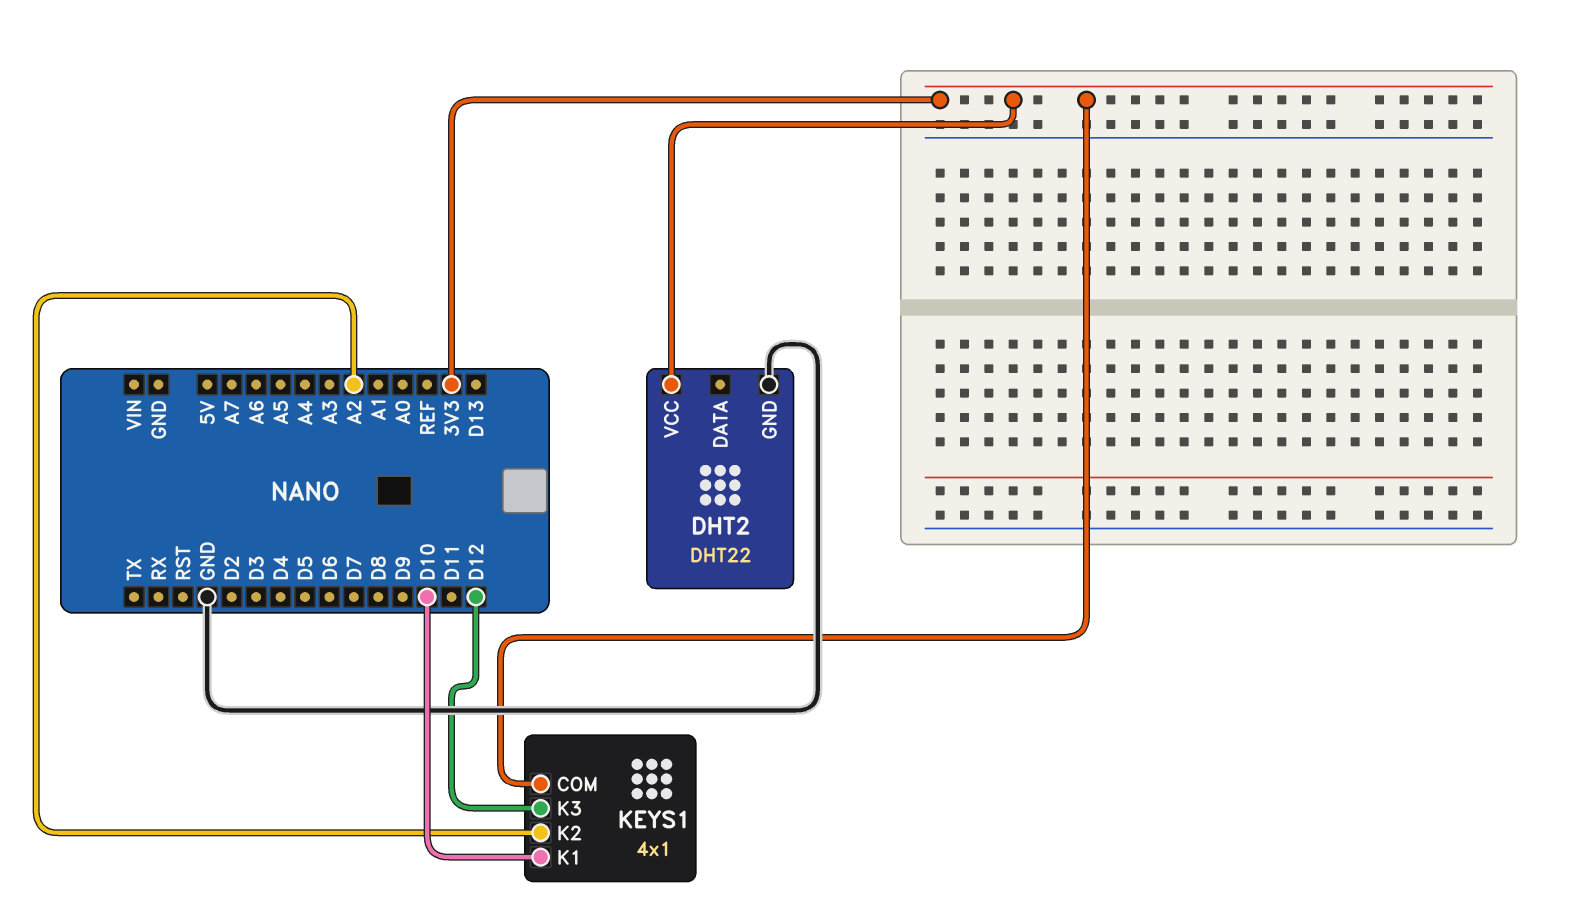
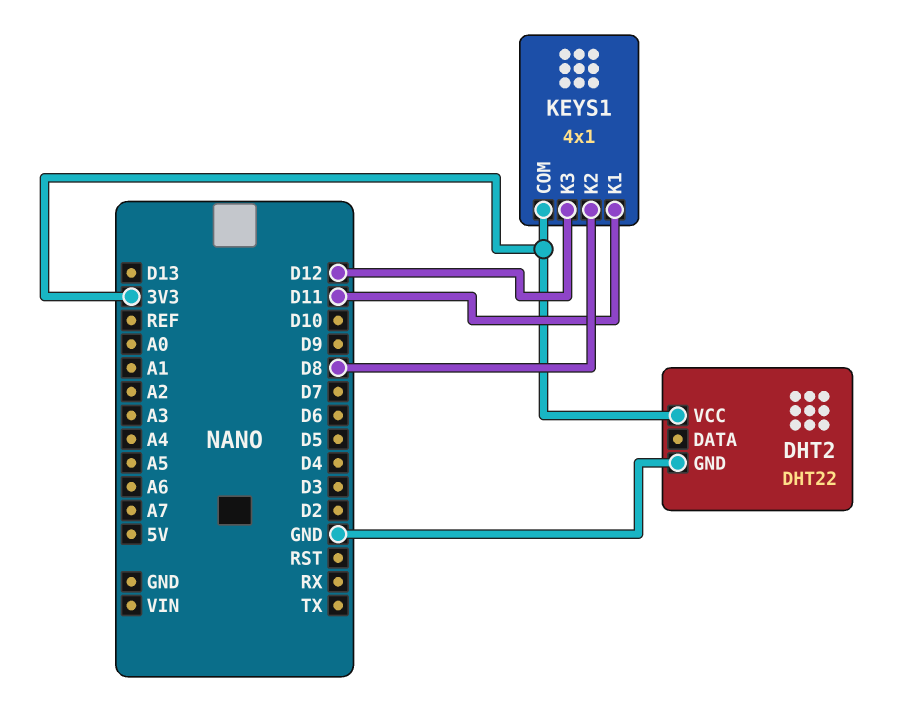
KEYS1 pin K1: D10 -> D11
KEYS1 pin K2: A2 -> D8

